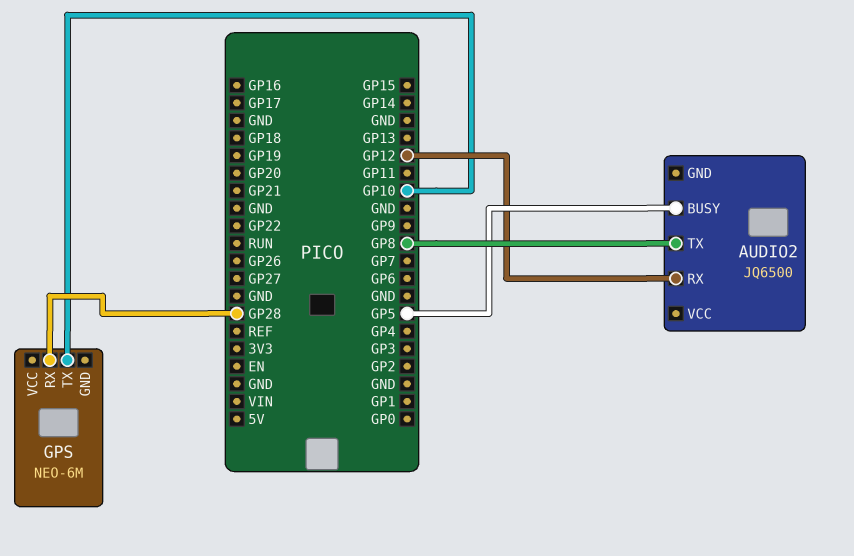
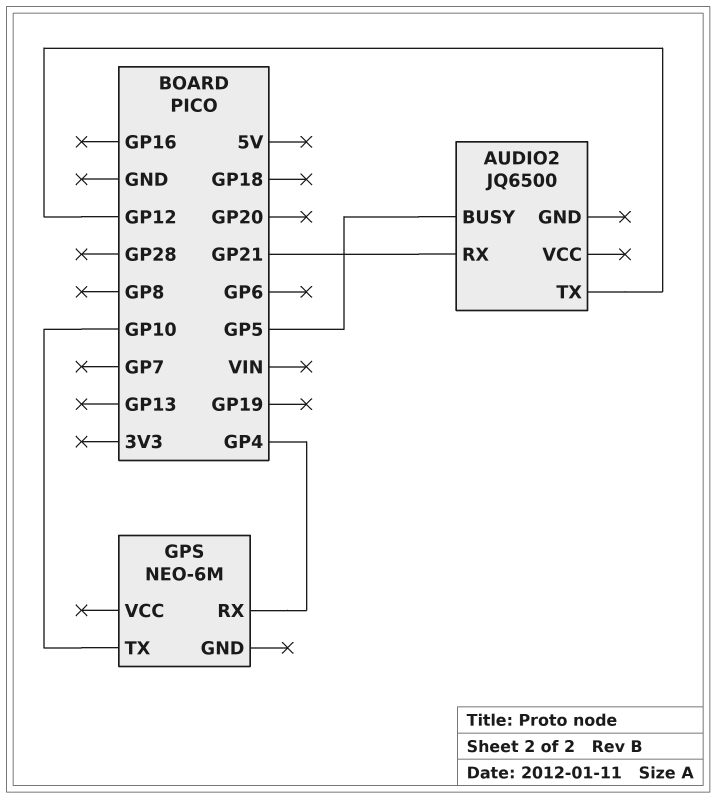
AUDIO2 pin RX: GP12 -> GP21
AUDIO2 pin TX: GP8 -> GP12
GPS pin RX: GP28 -> GP4

